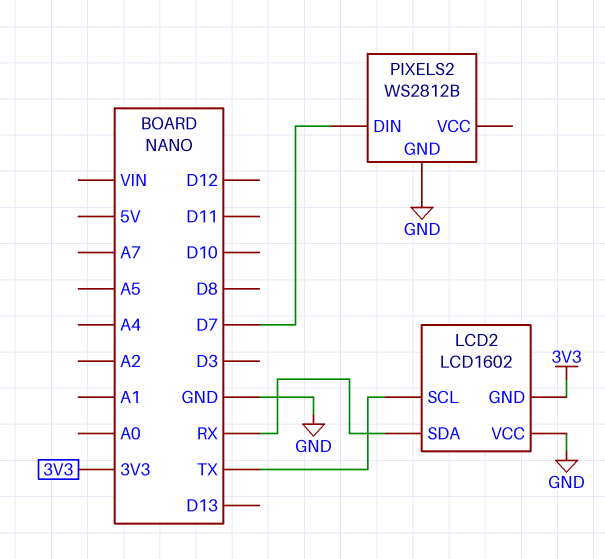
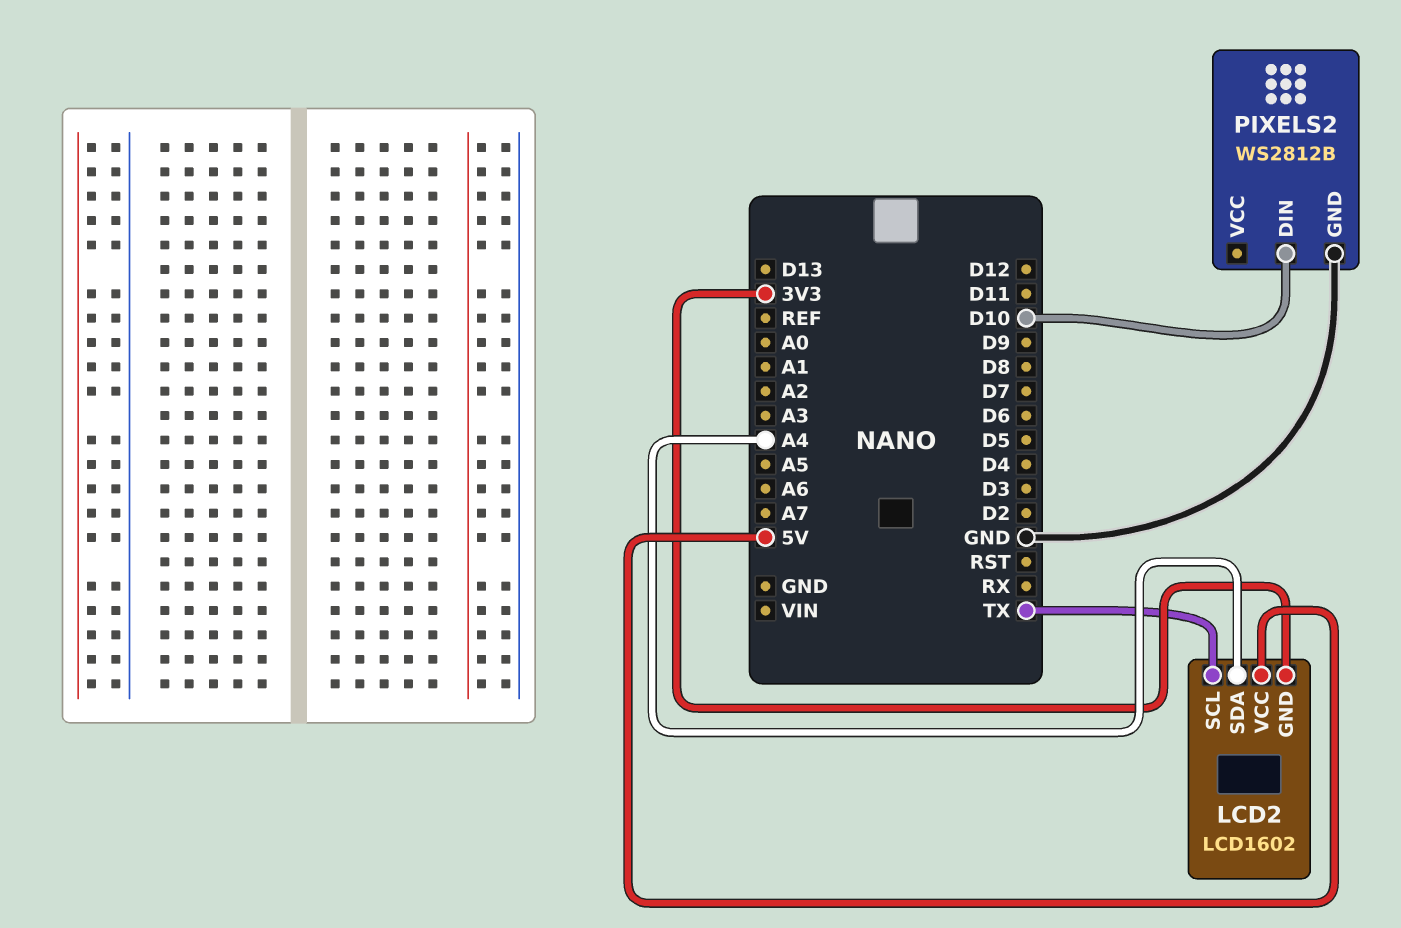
LCD2 pin SDA: RX -> A4
LCD2 pin VCC: GND -> 5V
PIXELS2 pin DIN: D7 -> D10

